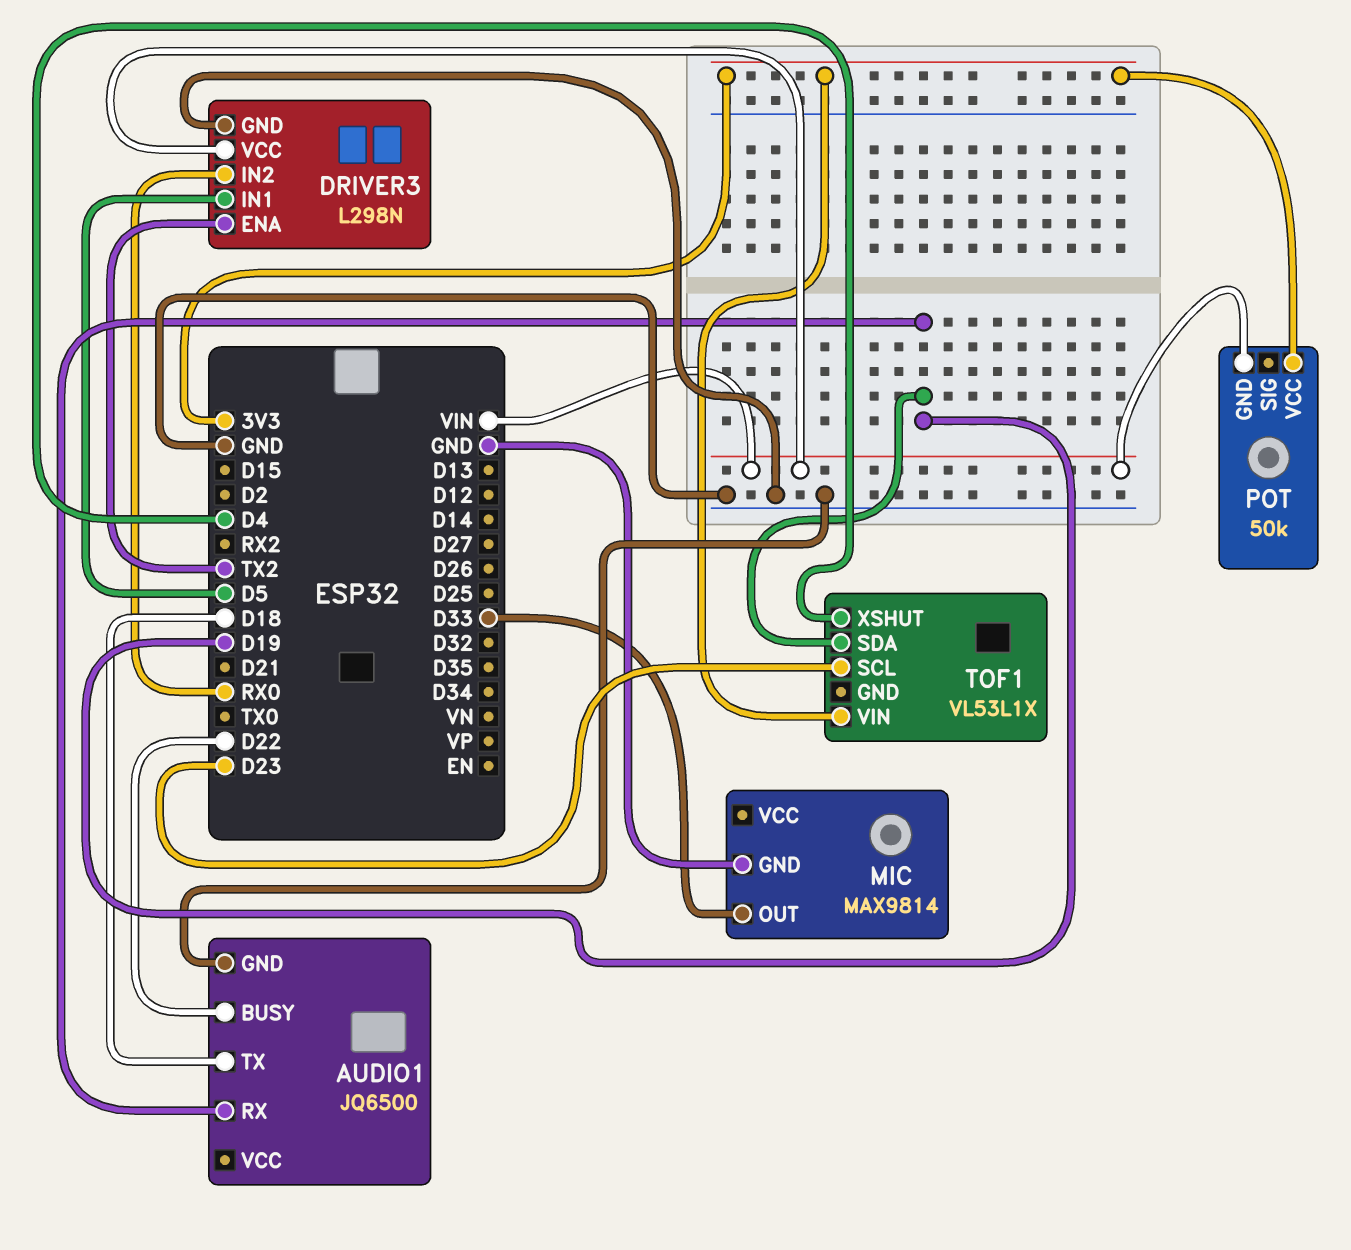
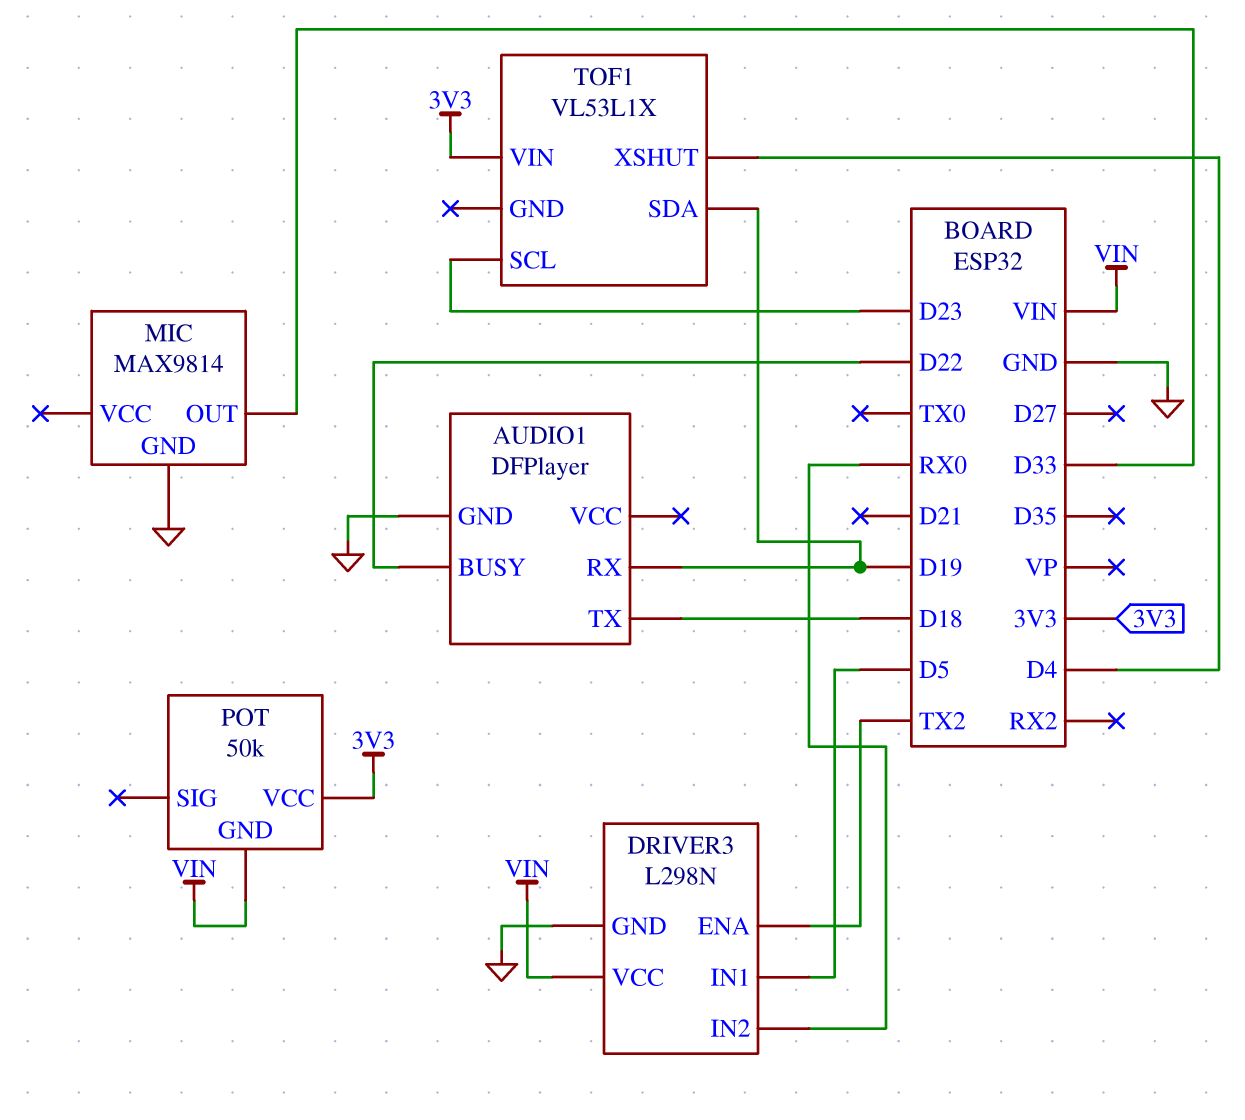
AUDIO1: JQ6500 -> DFPlayer

